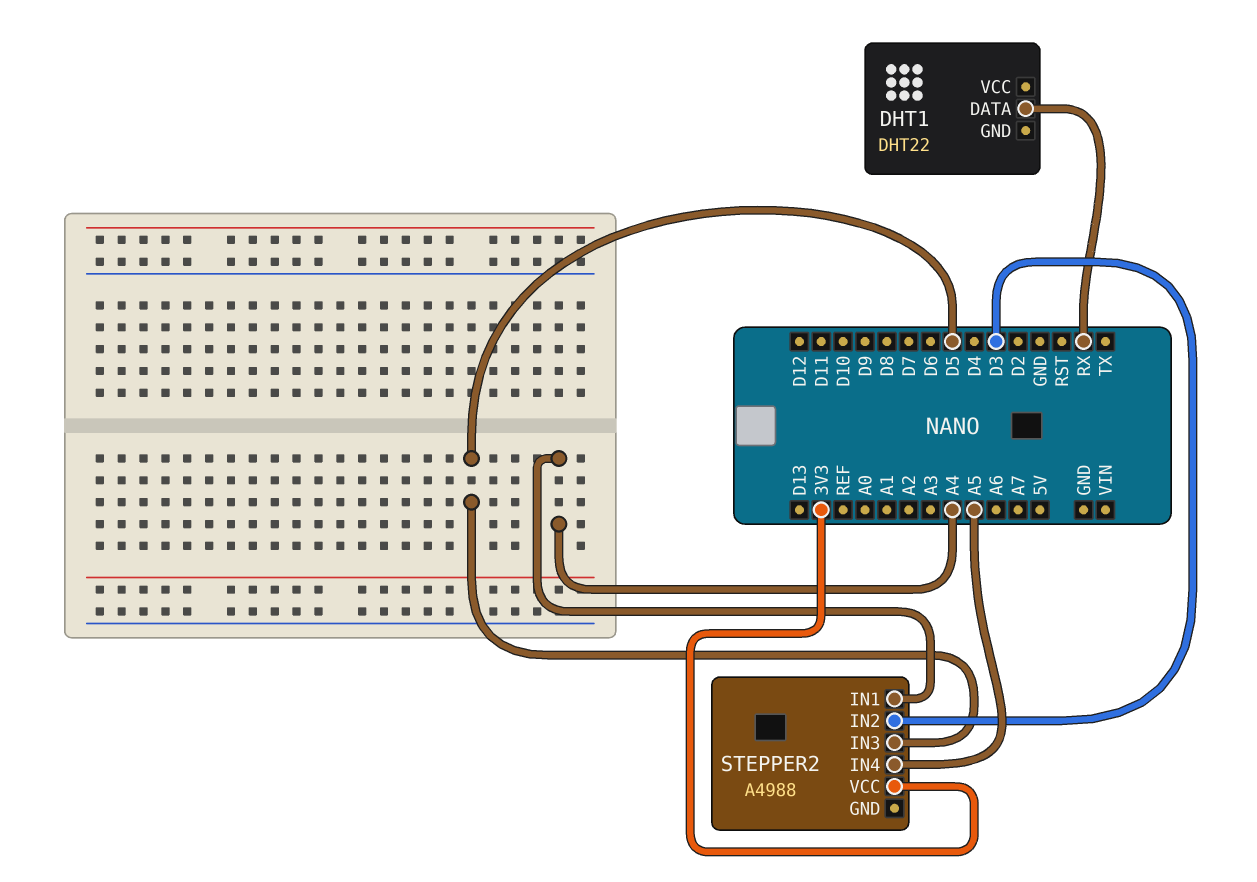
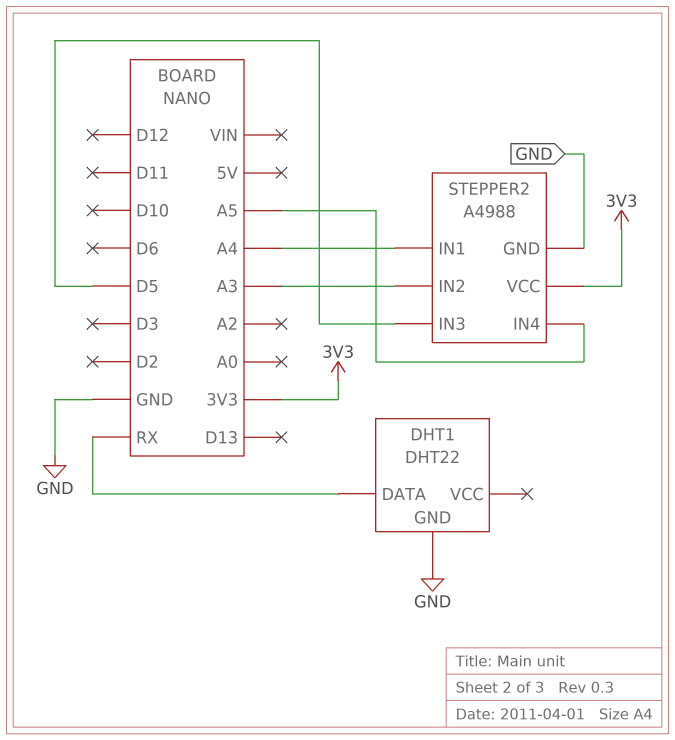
DHT1 pin GND: none -> GND
STEPPER2 pin GND: none -> GND
STEPPER2 pin IN2: D3 -> A3

